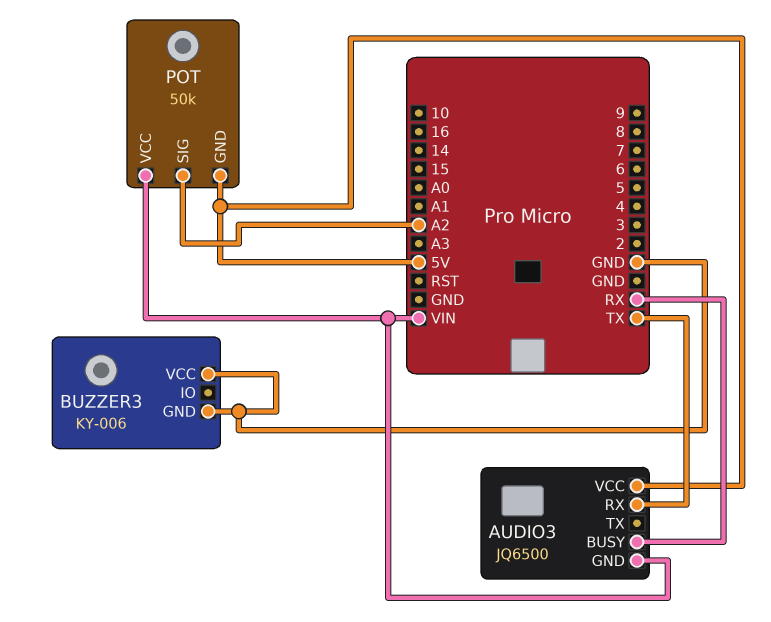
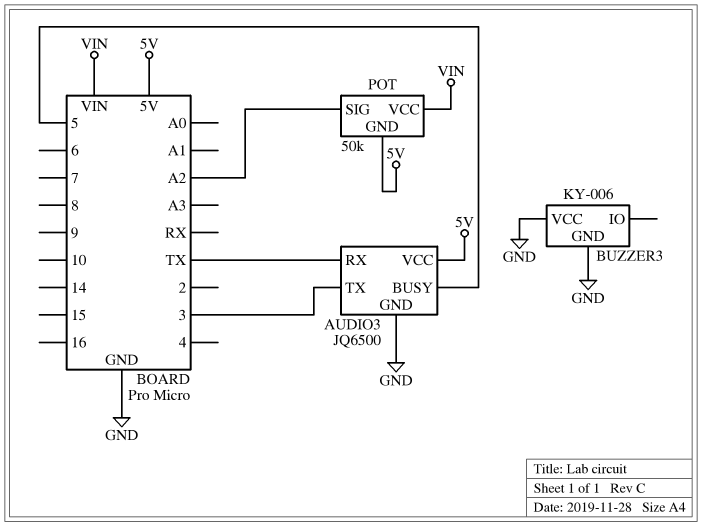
AUDIO3 pin BUSY: RX -> 5
AUDIO3 pin GND: VIN -> GND
AUDIO3 pin TX: none -> 3

